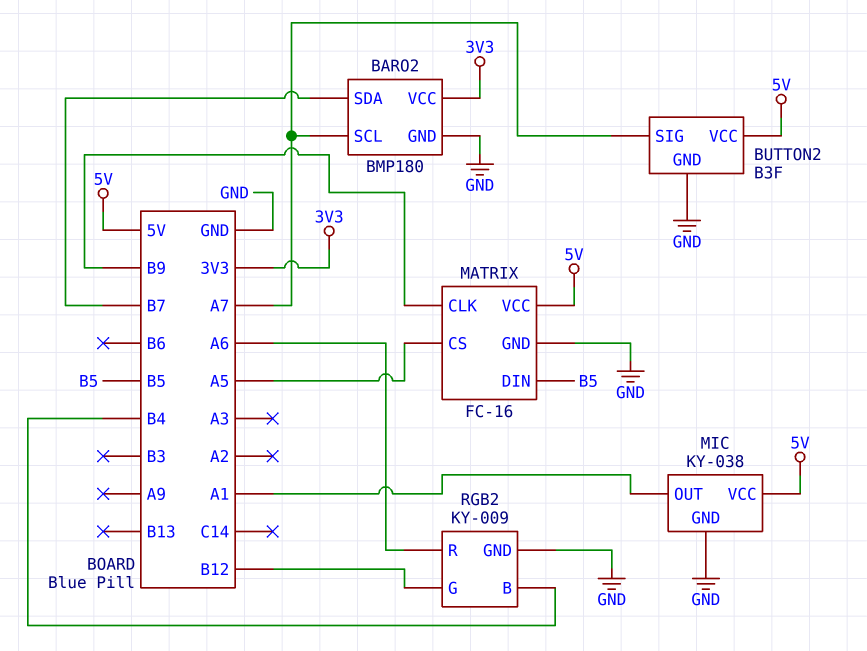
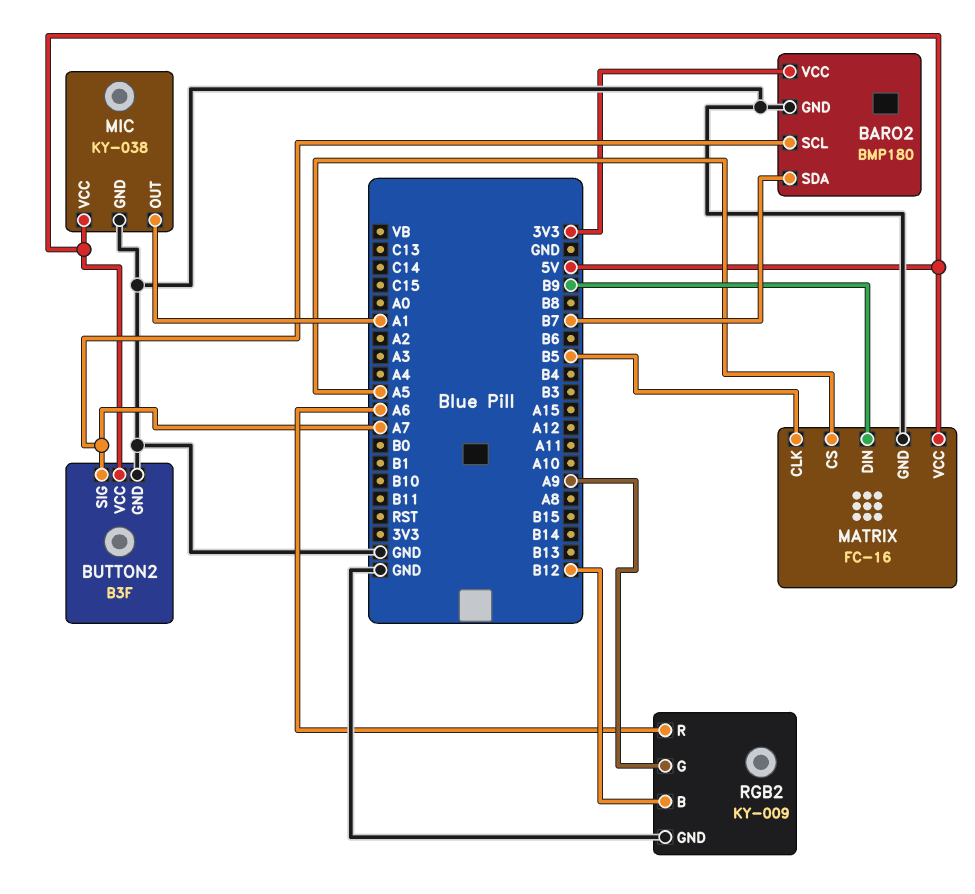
MATRIX pin CLK: B9 -> B5
MATRIX pin DIN: B5 -> B9
RGB2 pin B: B4 -> B12
RGB2 pin G: B12 -> A9

